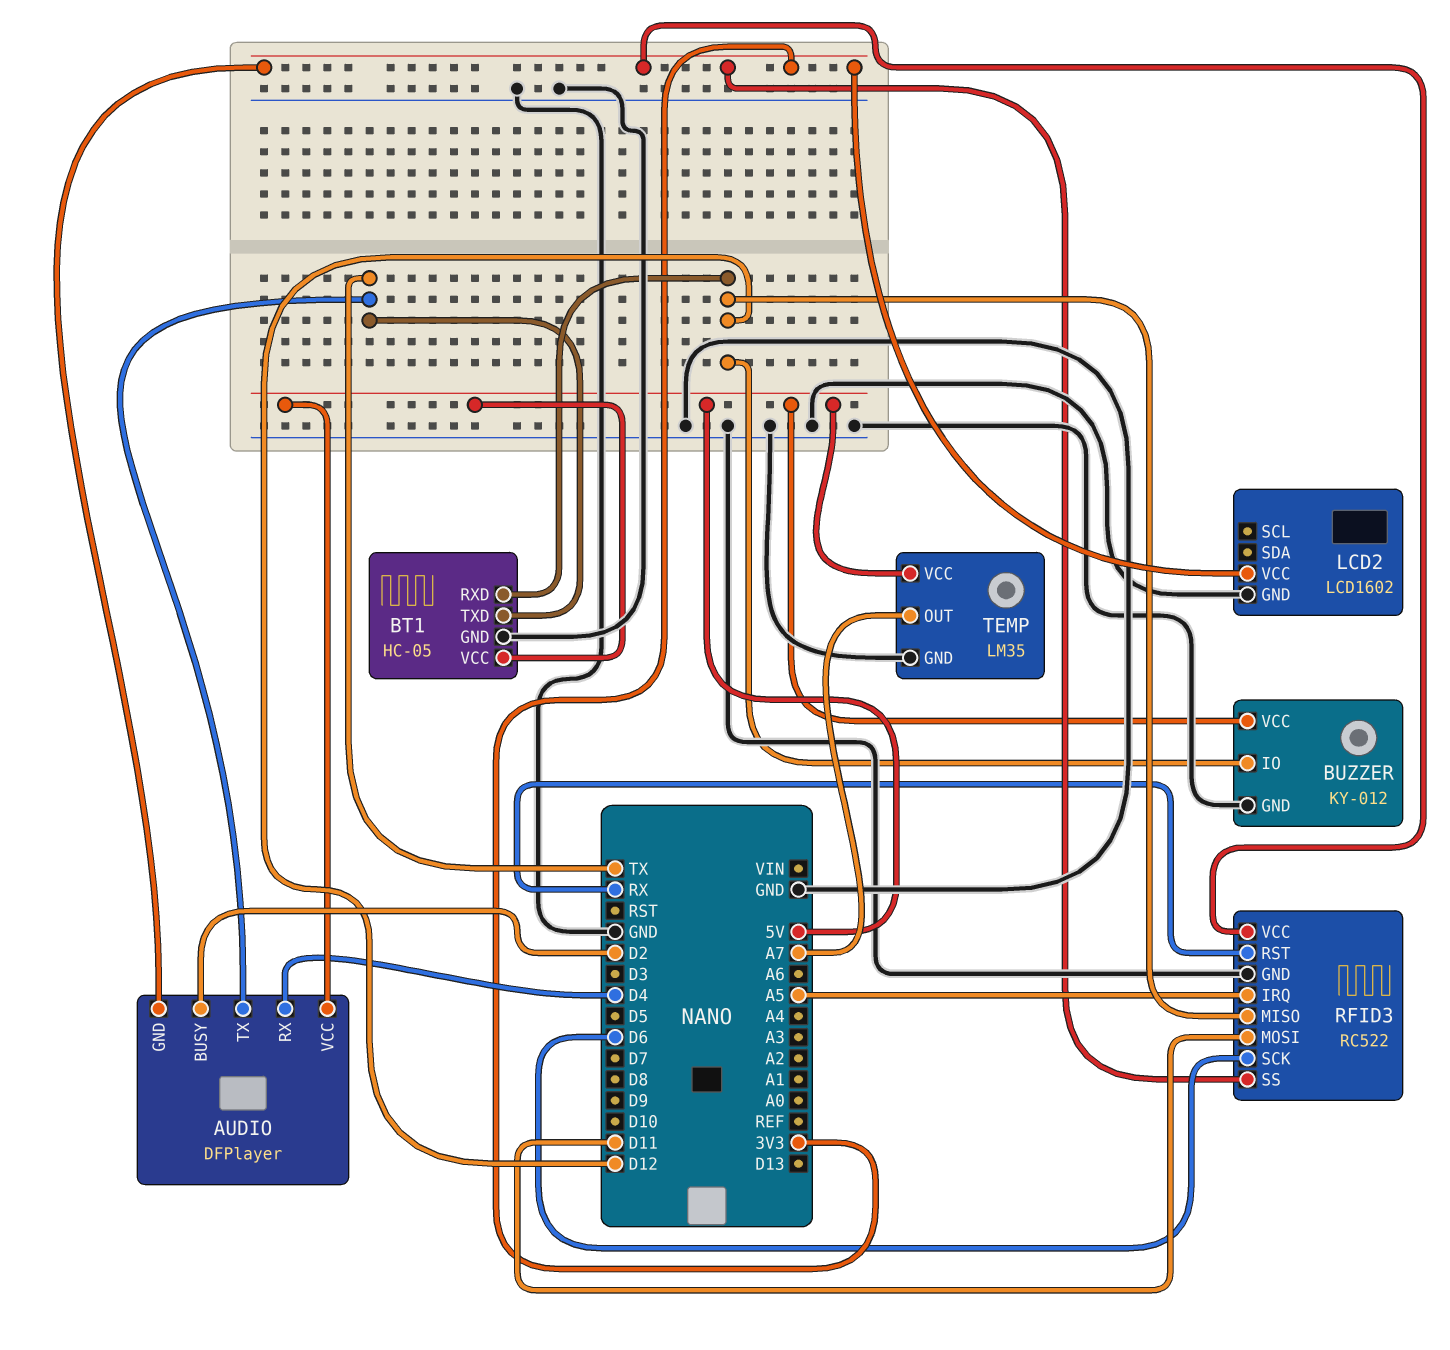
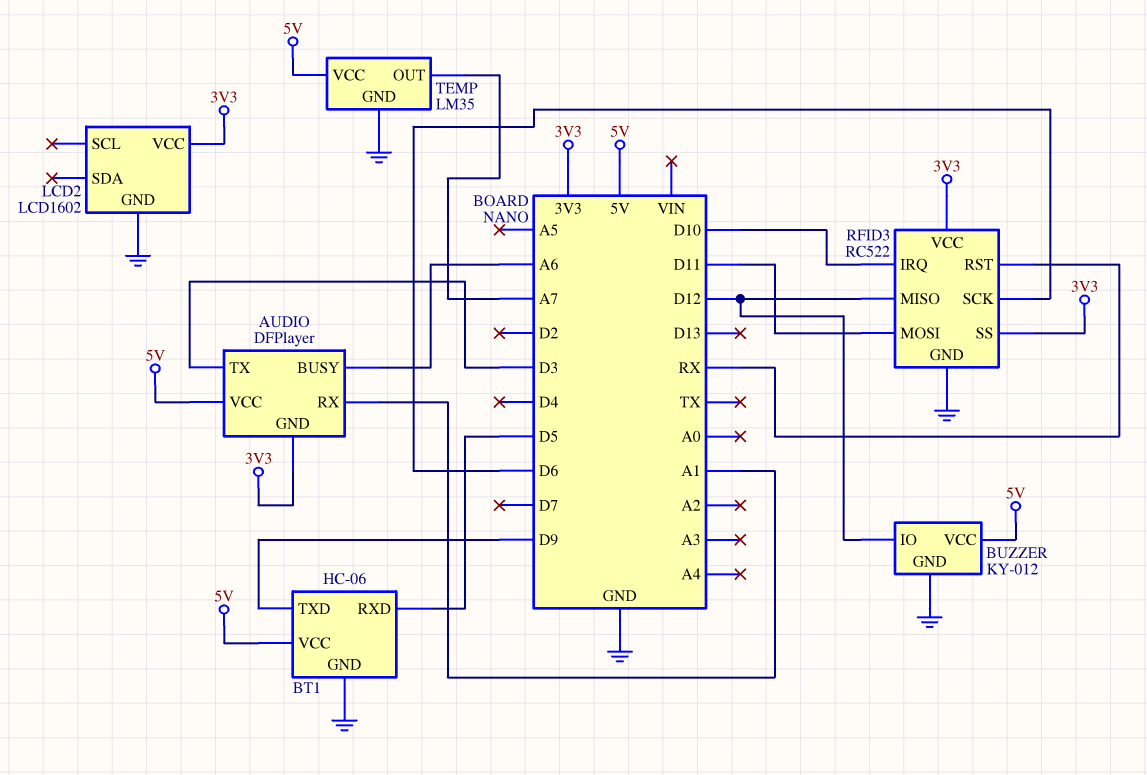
AUDIO pin BUSY: D2 -> A6
AUDIO pin RX: D4 -> A1
AUDIO pin TX: TX -> D3
BT1: HC-05 -> HC-06
BT1 pin RXD: D12 -> D5
BT1 pin TXD: TX -> D9
RFID3 pin IRQ: A5 -> D10

